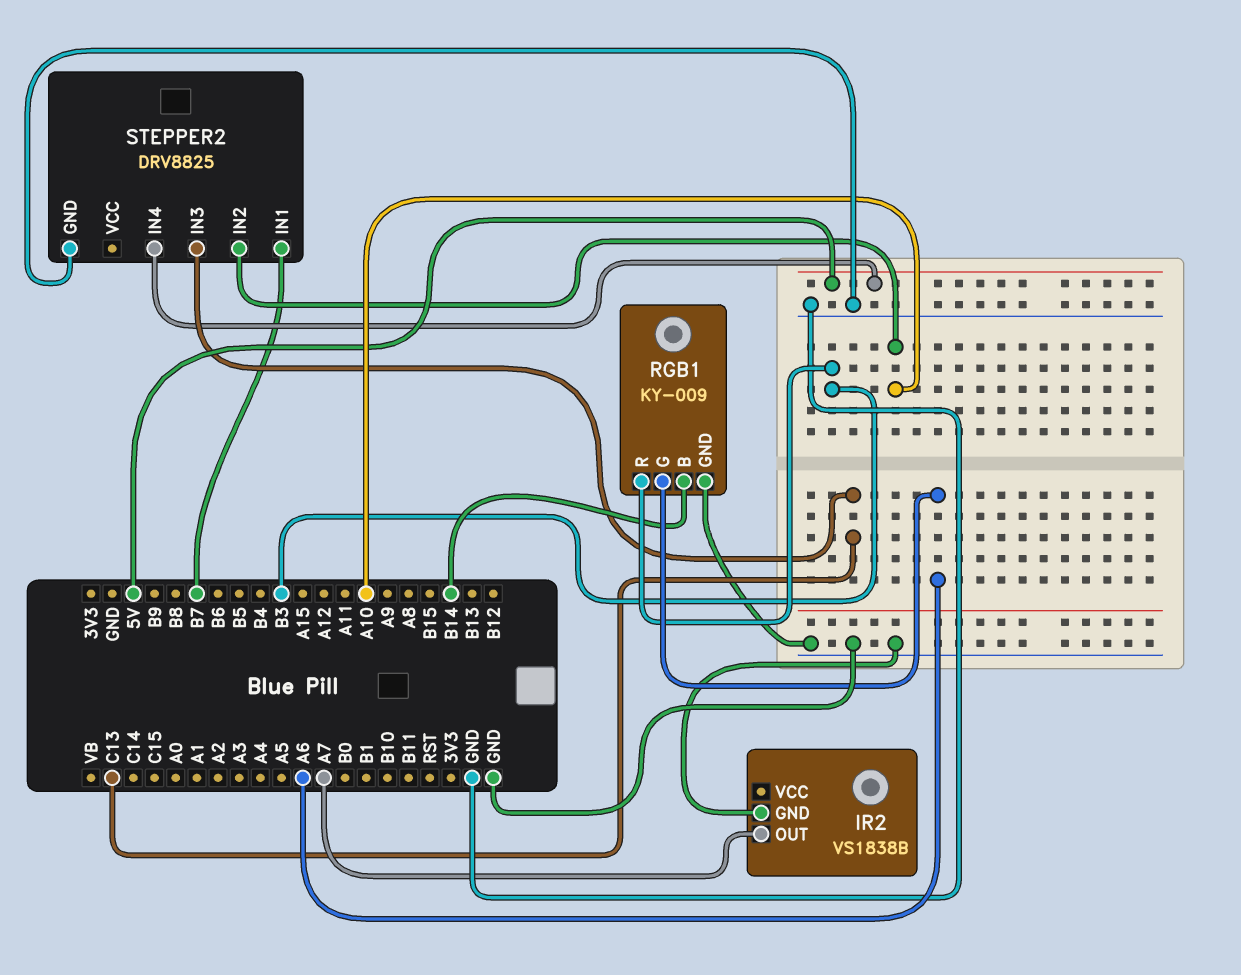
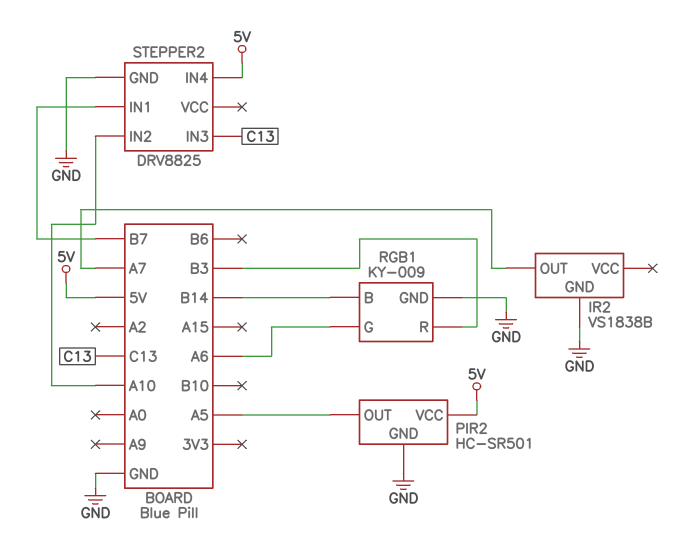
PIR2: none -> HC-SR501
PIR2 pin GND: none -> GND
PIR2 pin OUT: none -> A5
PIR2 pin VCC: none -> 5V

